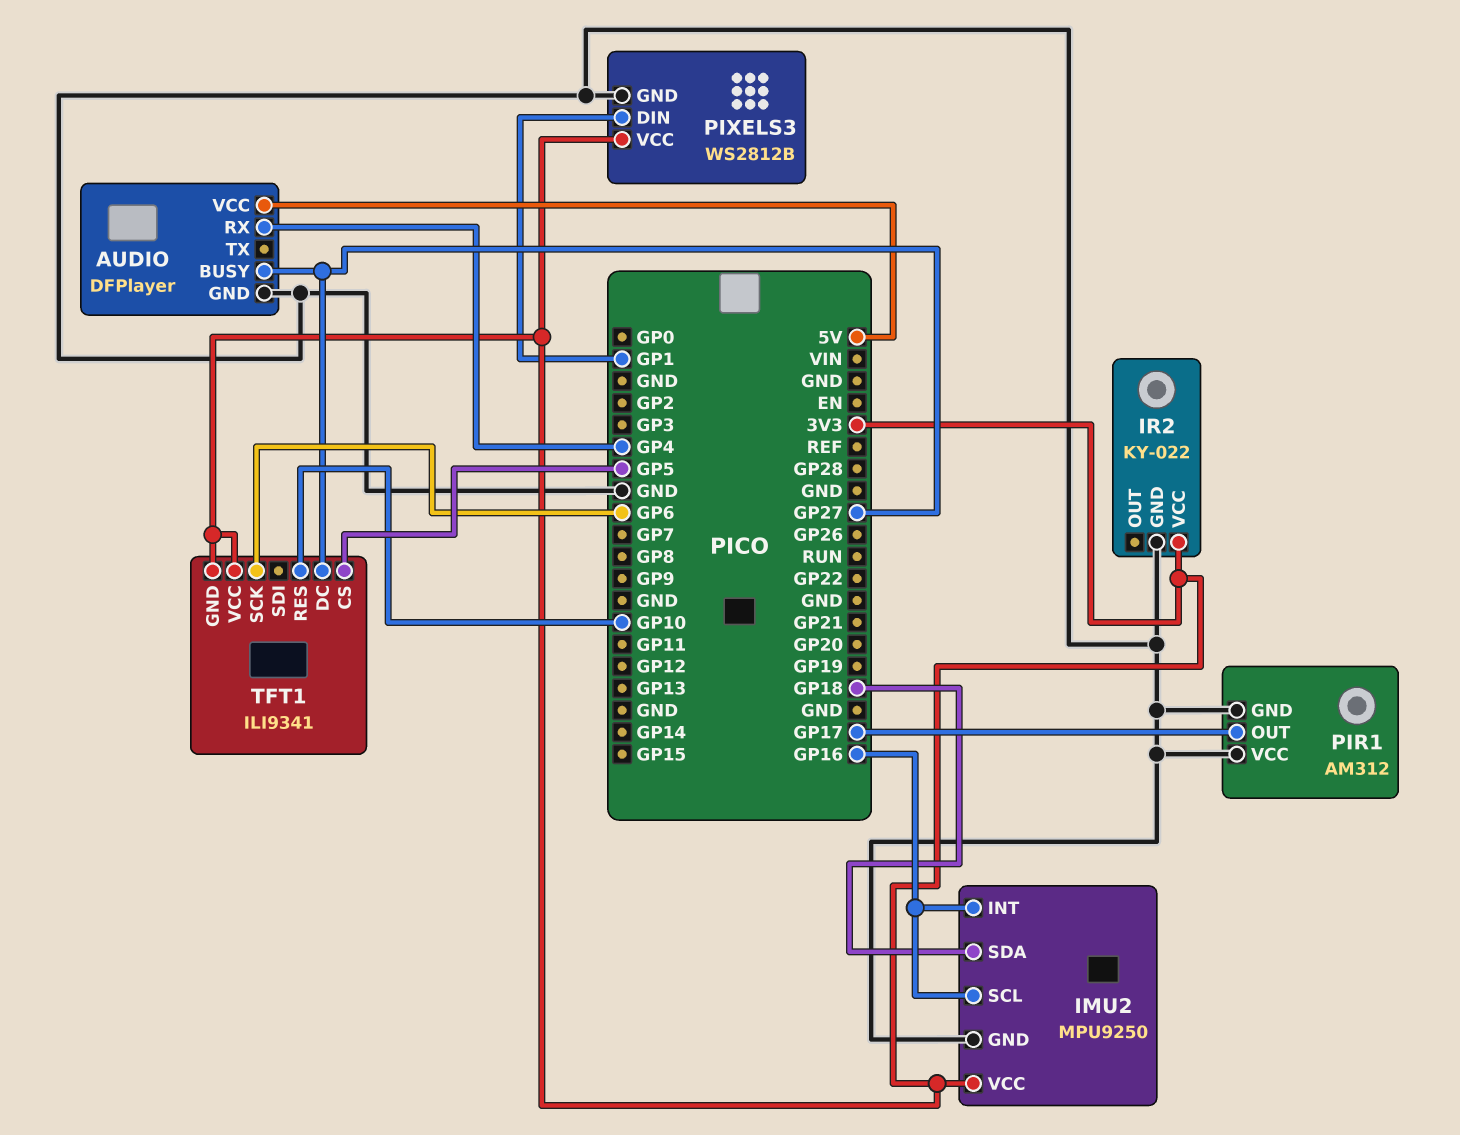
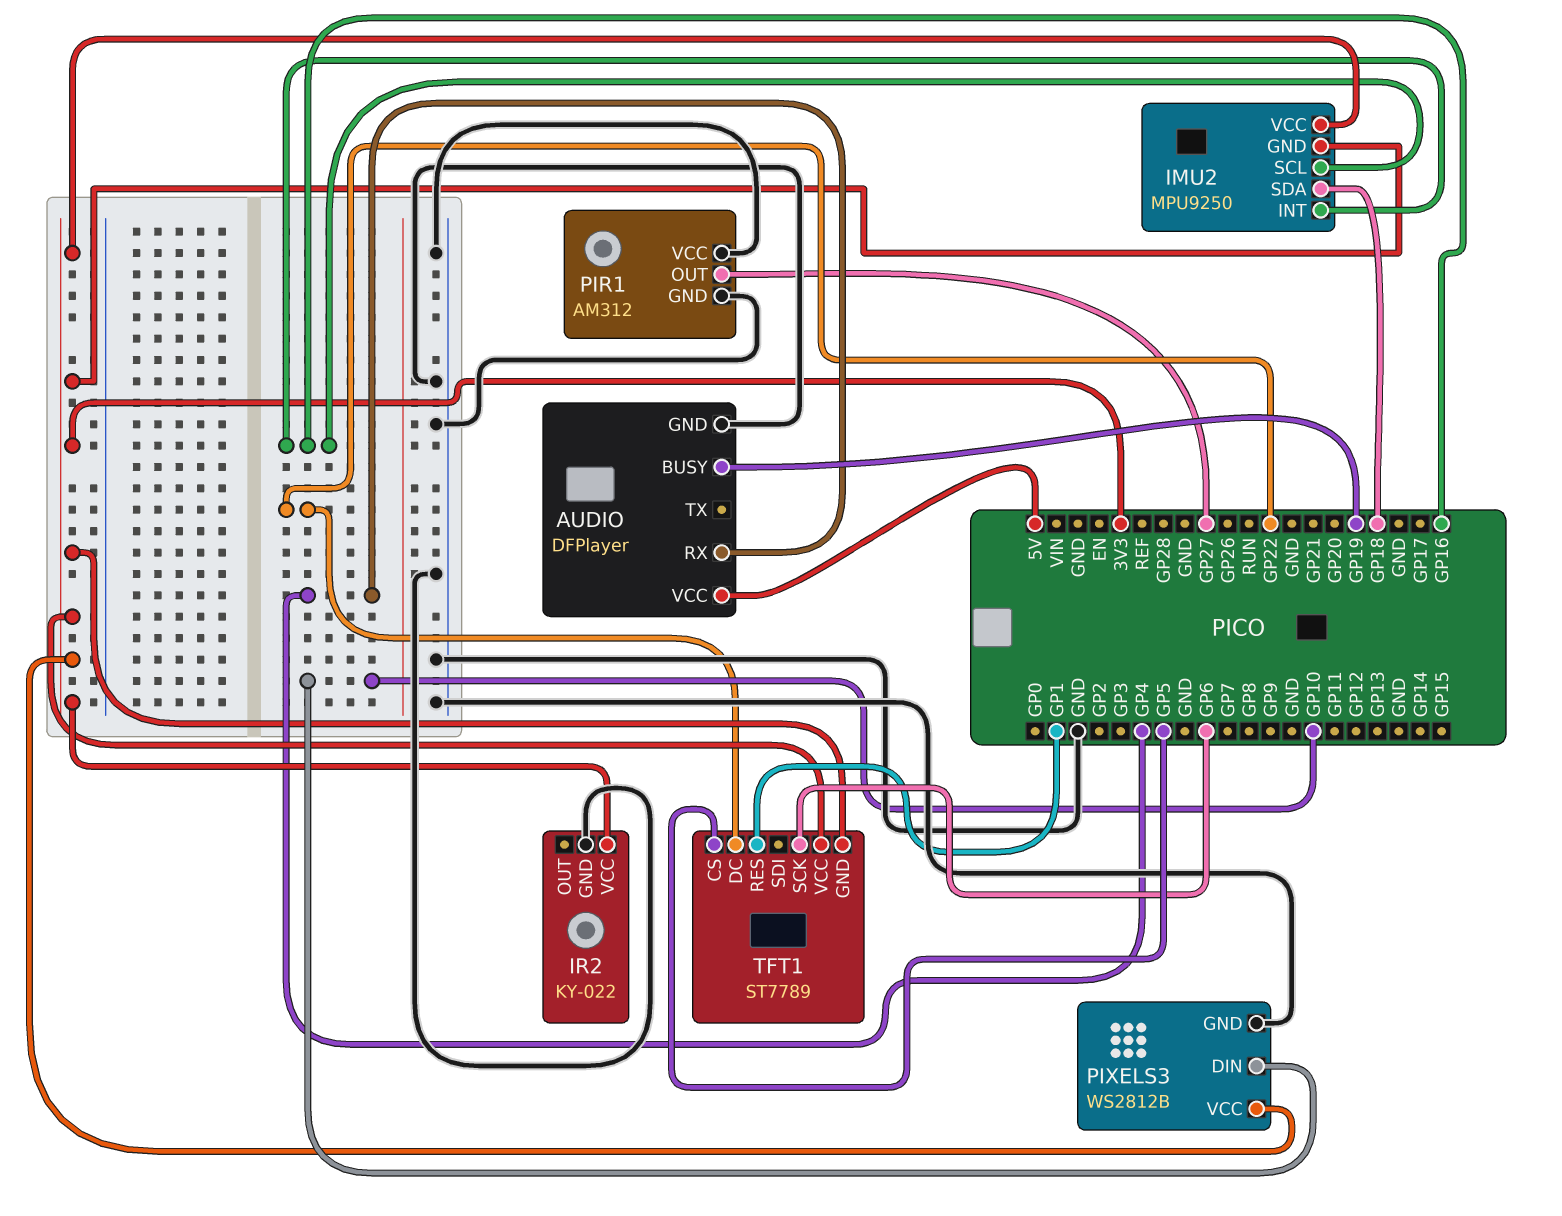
AUDIO pin BUSY: GP27 -> GP19
IMU2 pin GND: GND -> 3V3
PIR1 pin OUT: GP17 -> GP27
PIXELS3 pin DIN: GP1 -> GP10
TFT1: ILI9341 -> ST7789
TFT1 pin DC: GP27 -> GP22
TFT1 pin RES: GP10 -> GP1

